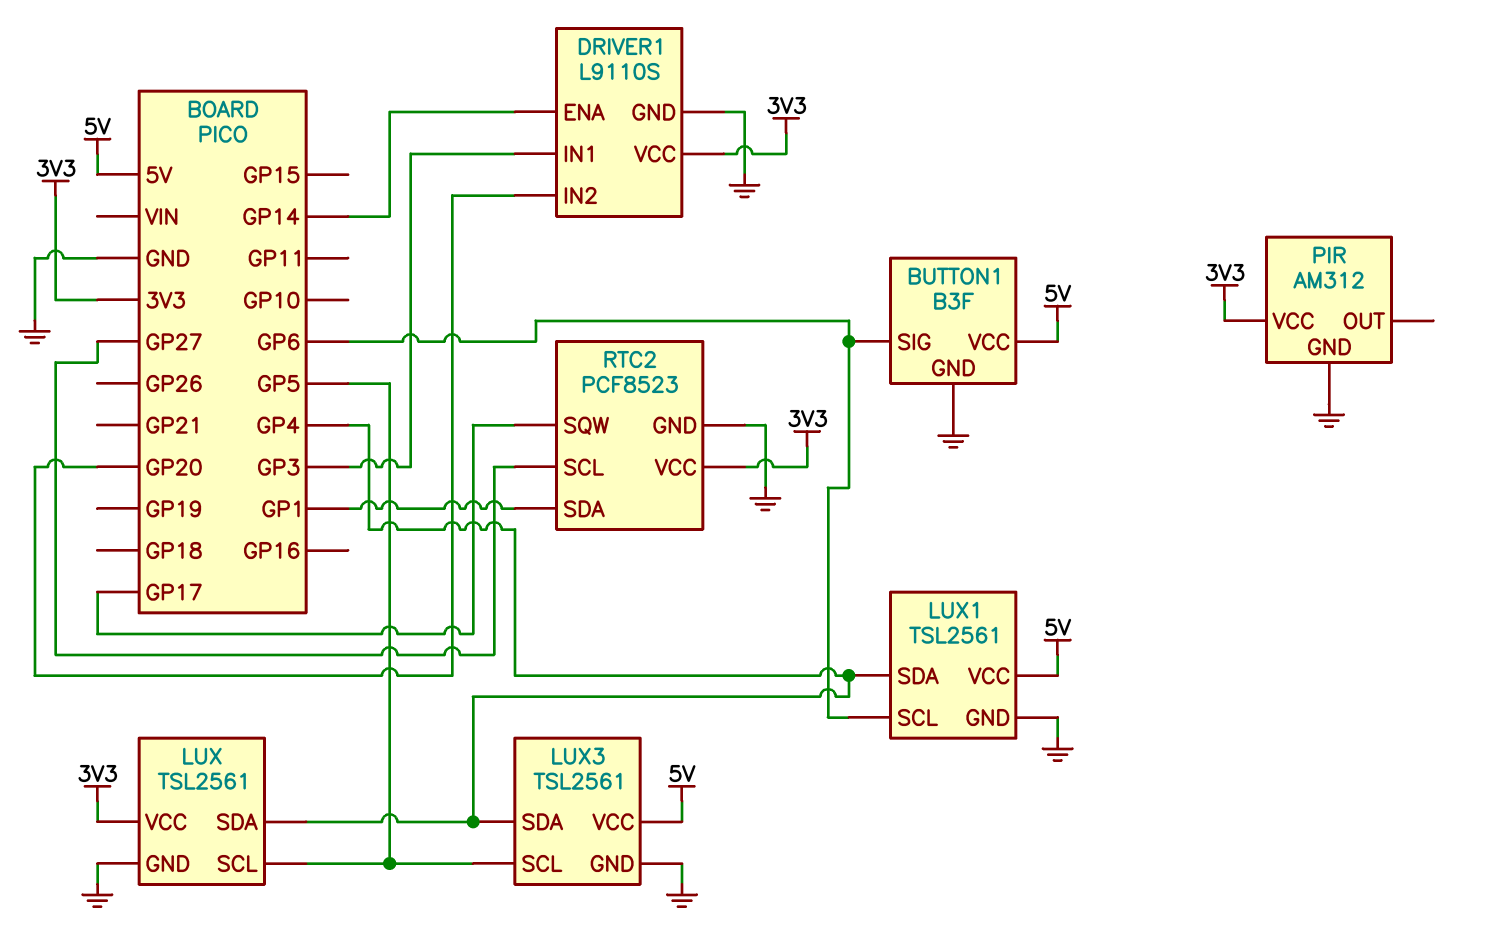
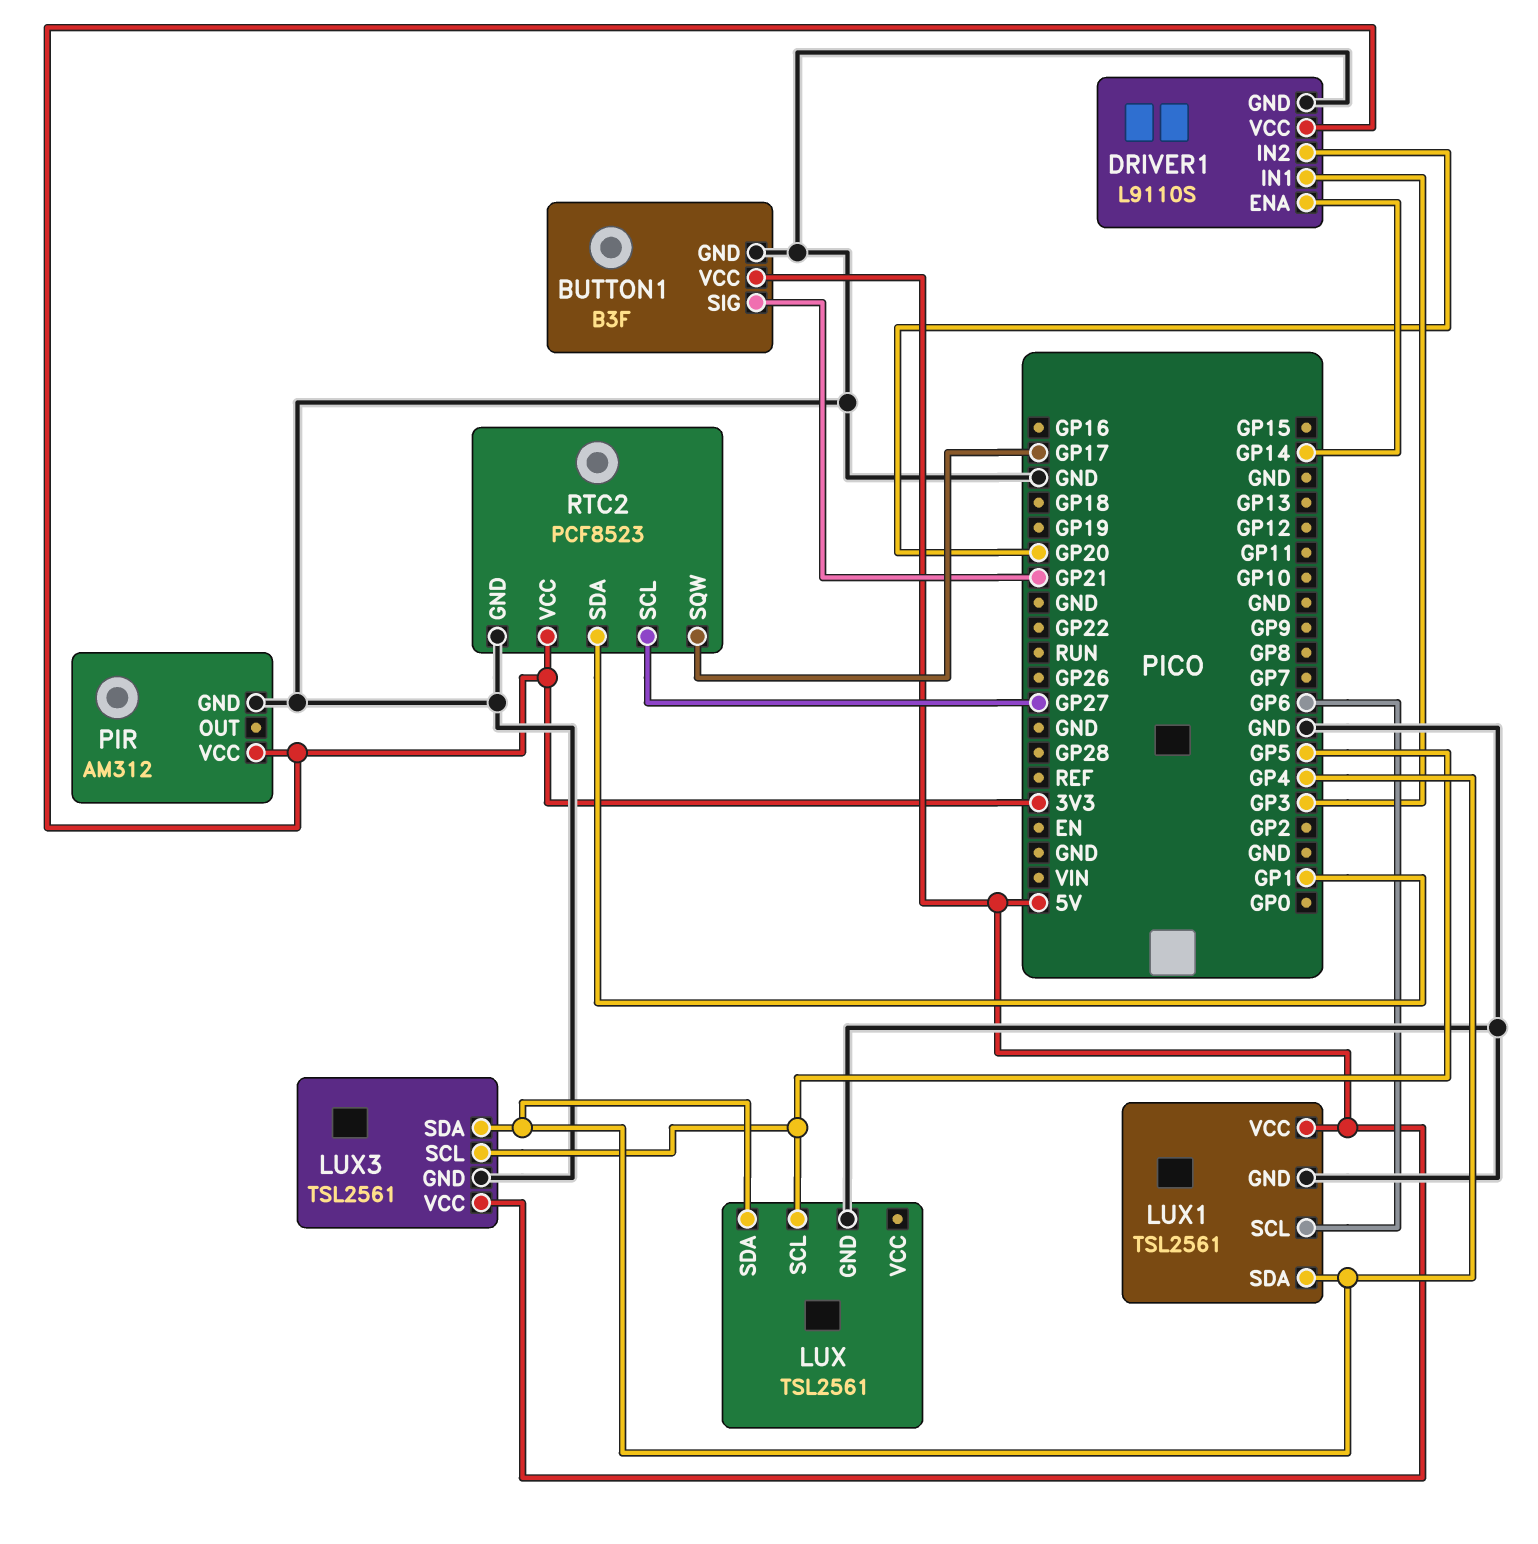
BUTTON1 pin SIG: GP6 -> GP21
LUX pin VCC: 3V3 -> none

